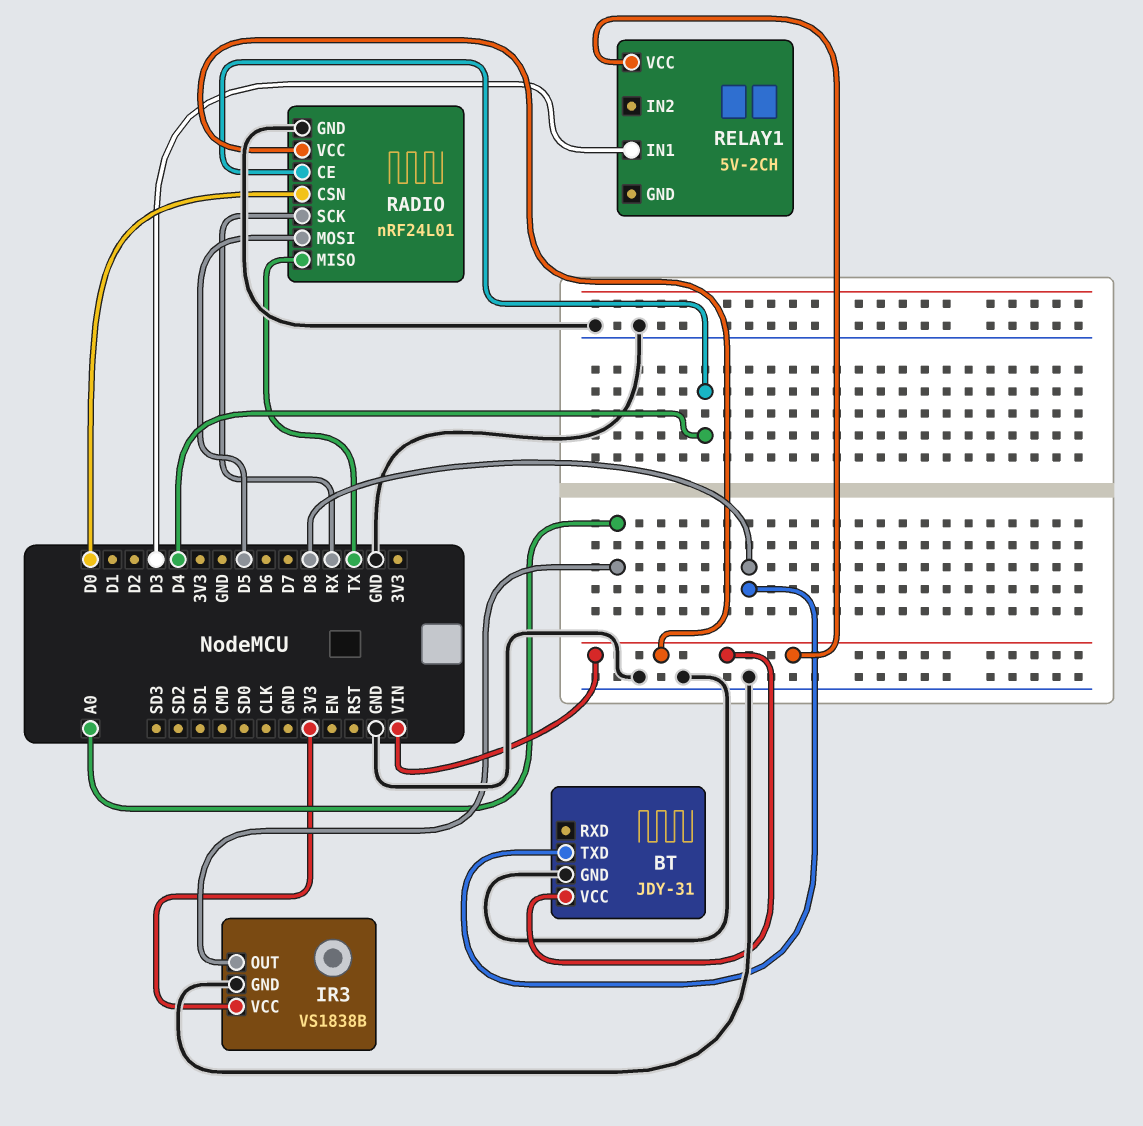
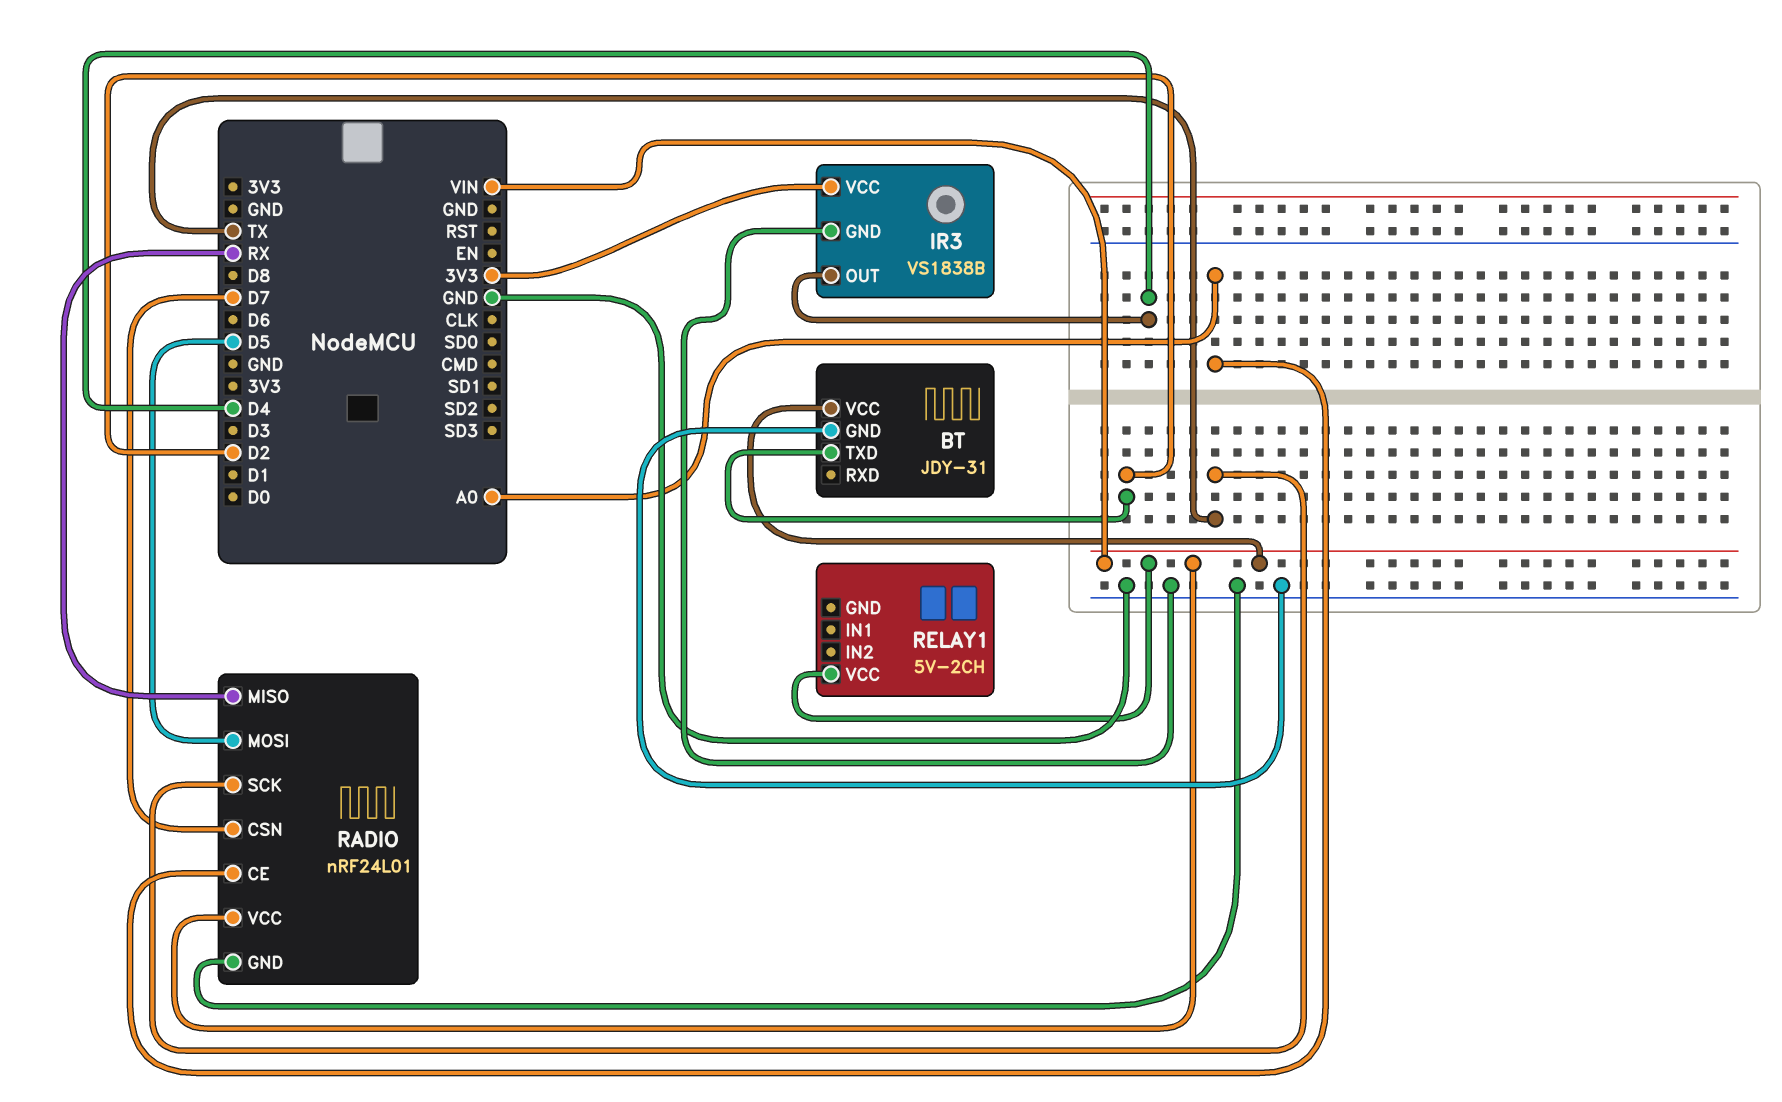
BT pin TXD: D8 -> D2
IR3 pin OUT: A0 -> D4
RADIO pin CE: D4 -> A0
RADIO pin CSN: D0 -> D7
RADIO pin MISO: TX -> RX
RADIO pin SCK: RX -> TX
RELAY1 pin IN1: D3 -> none

